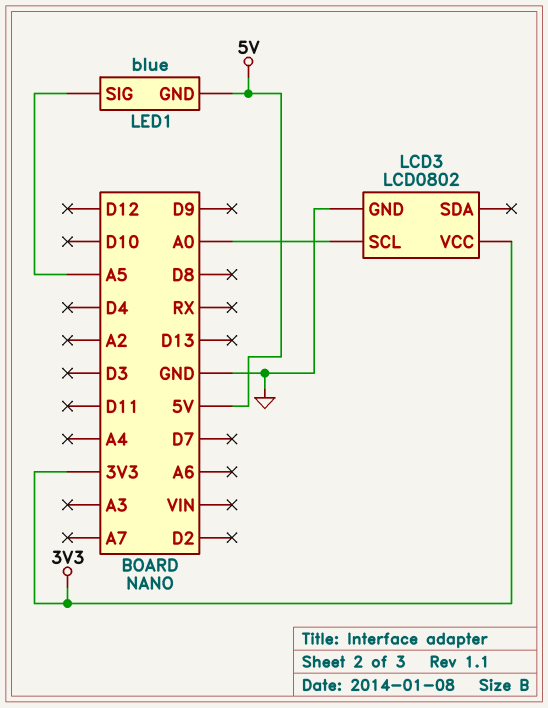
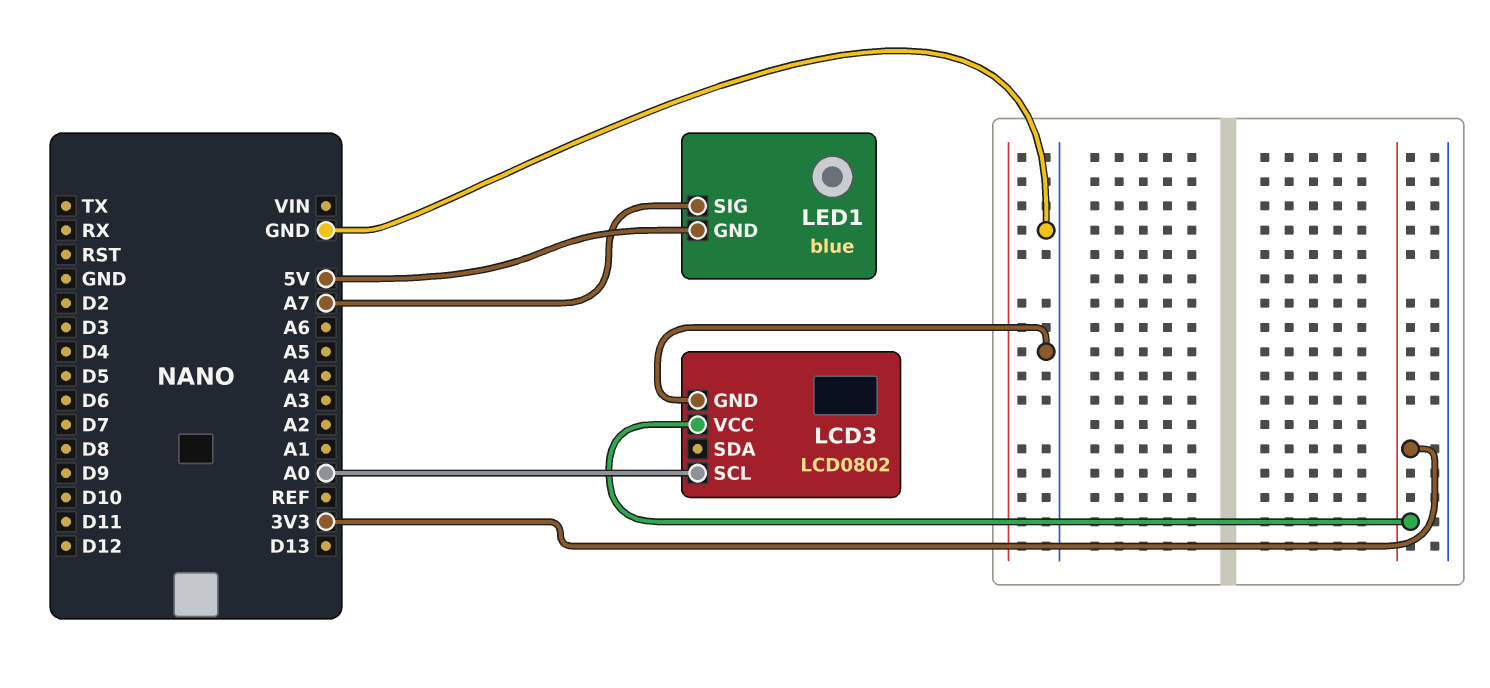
LED1 pin SIG: A5 -> A7

